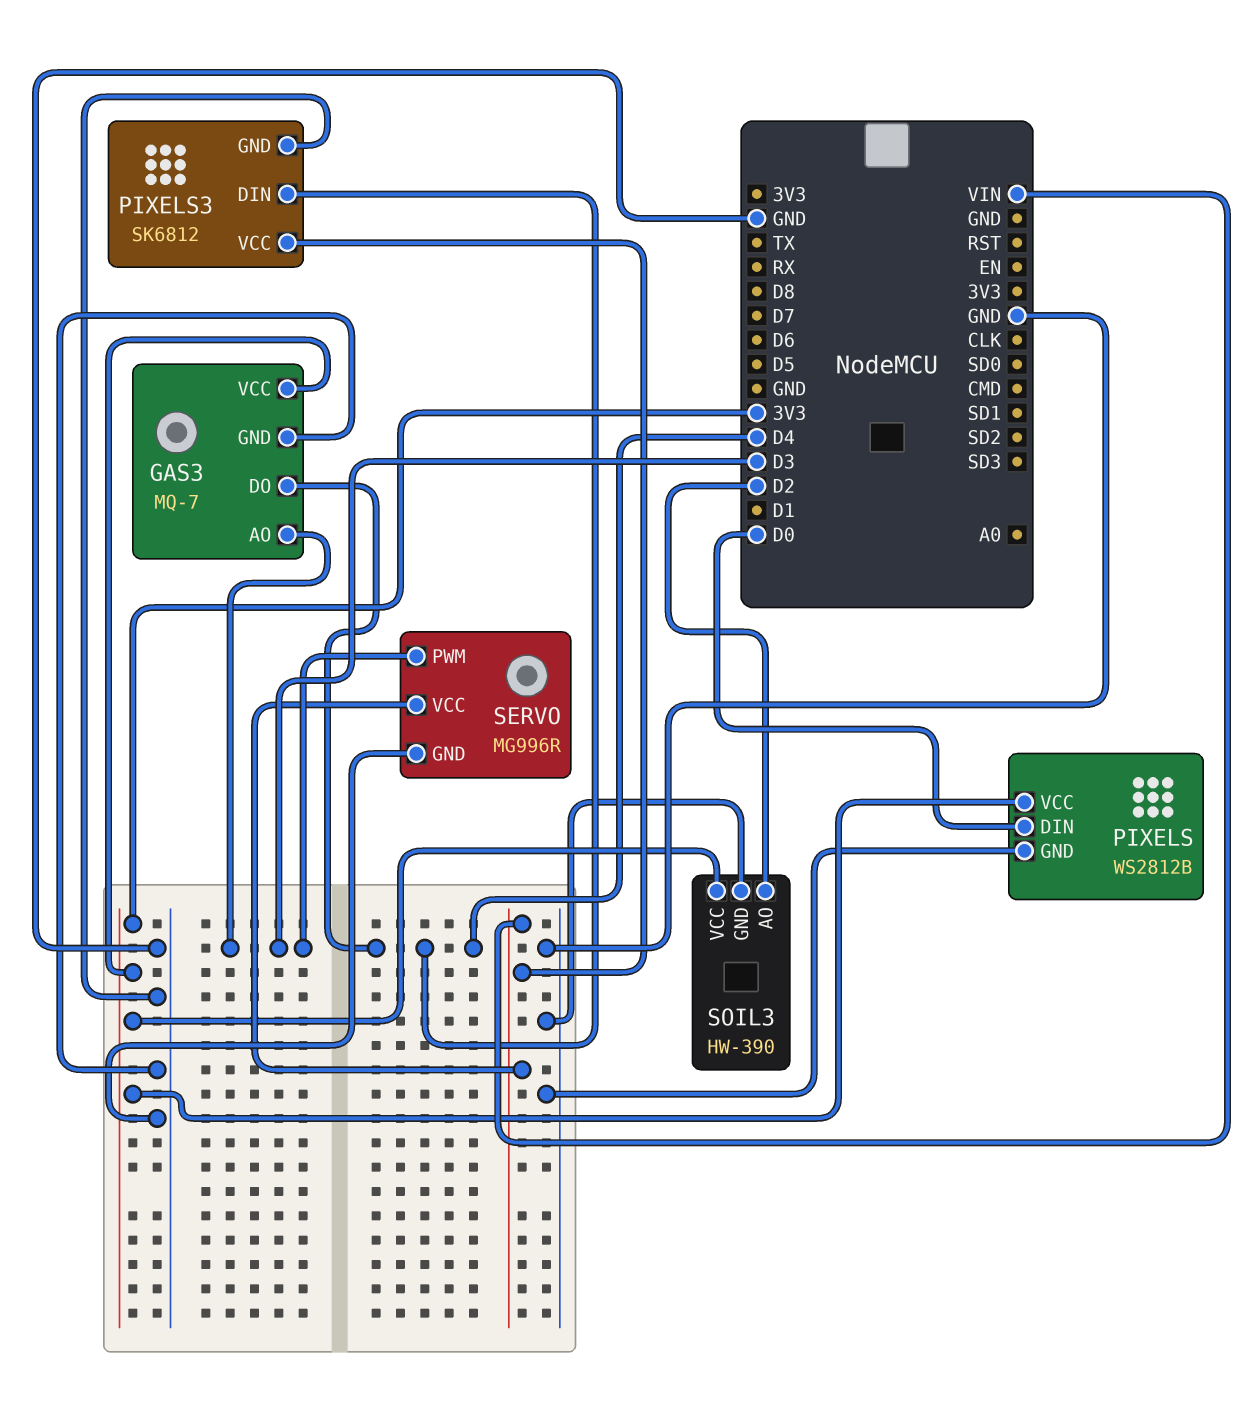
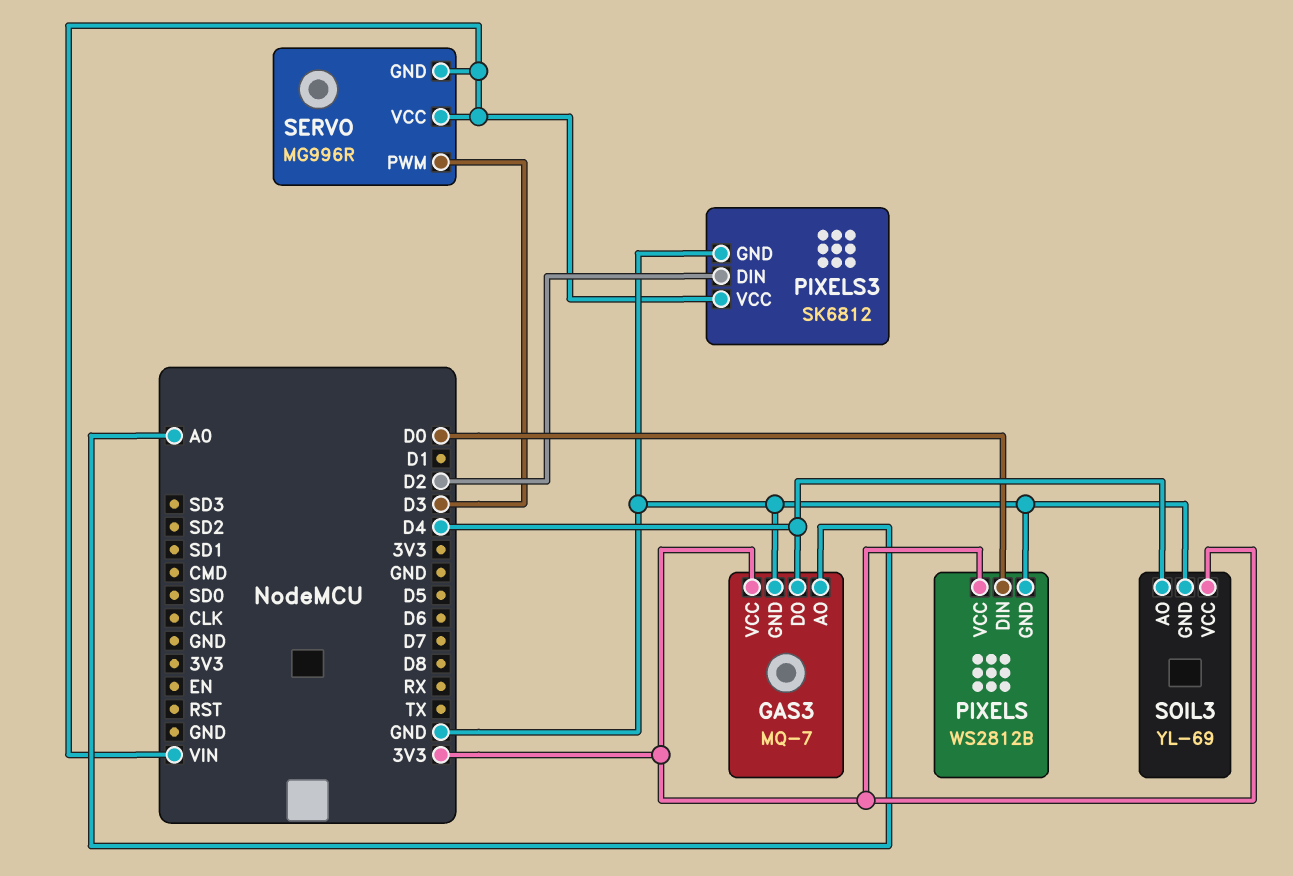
GAS3 pin AO: D3 -> A0
PIXELS3 pin DIN: D4 -> D2
SERVO pin GND: GND -> VIN
SOIL3: HW-390 -> YL-69
SOIL3 pin AO: D2 -> D4

